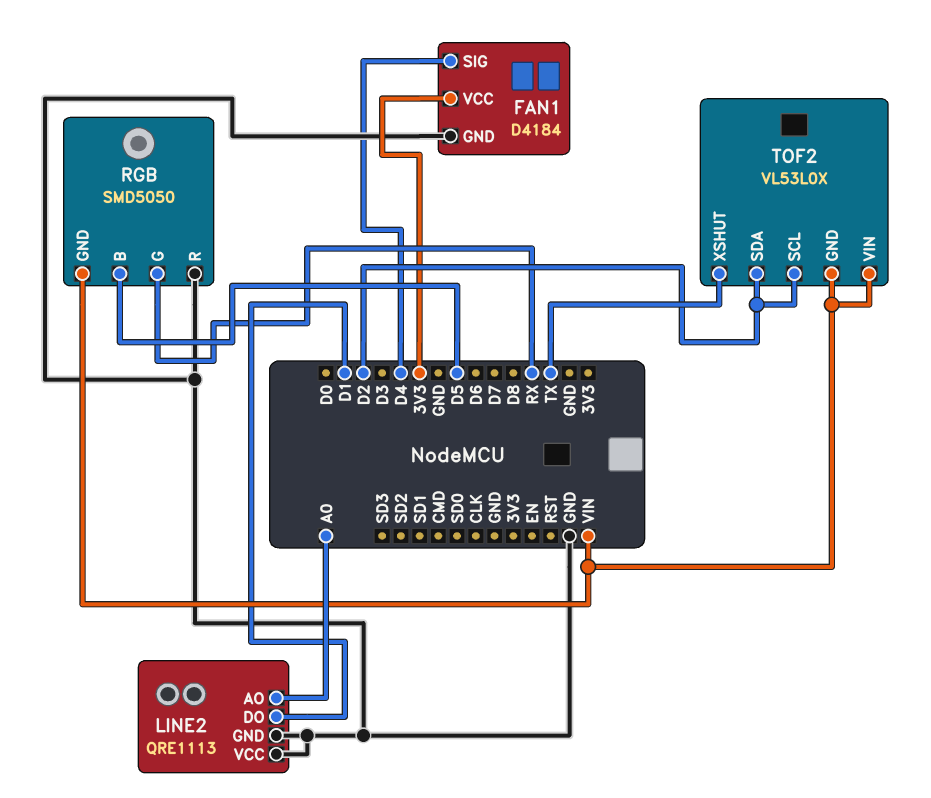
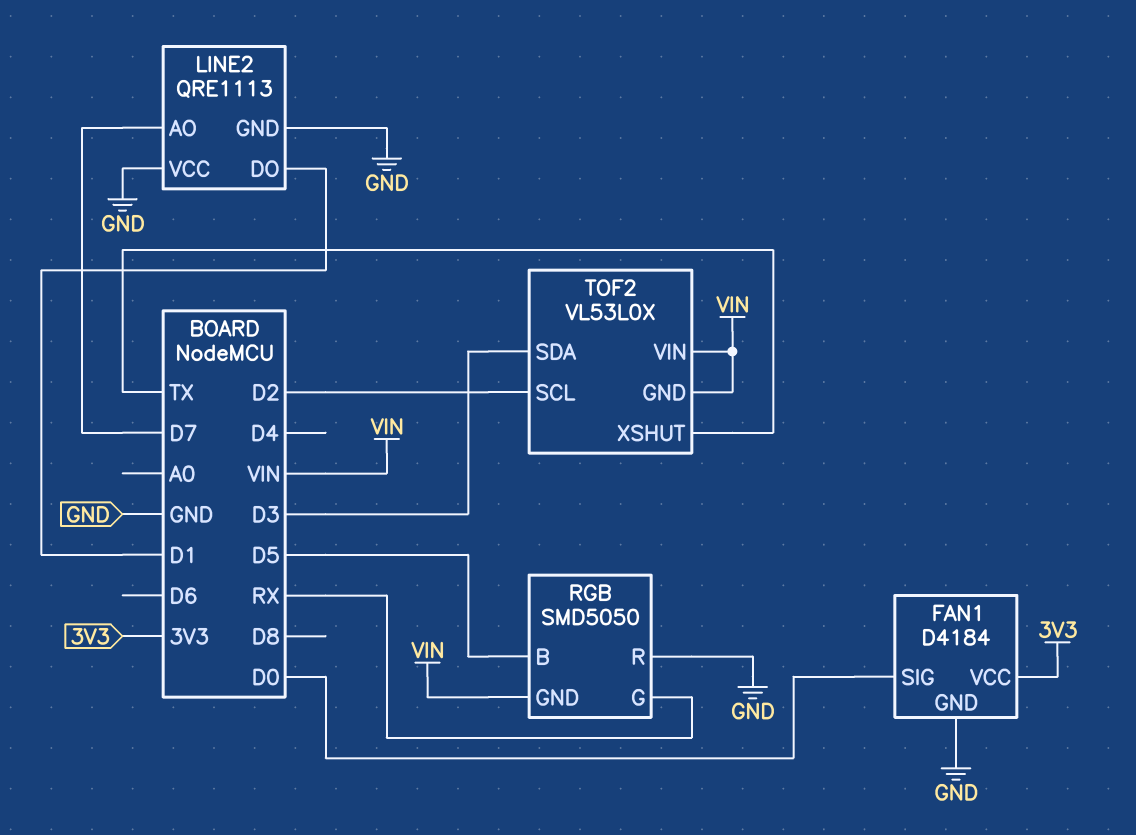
FAN1 pin SIG: D4 -> D0
LINE2 pin AO: A0 -> D7
TOF2 pin SDA: D2 -> D3

